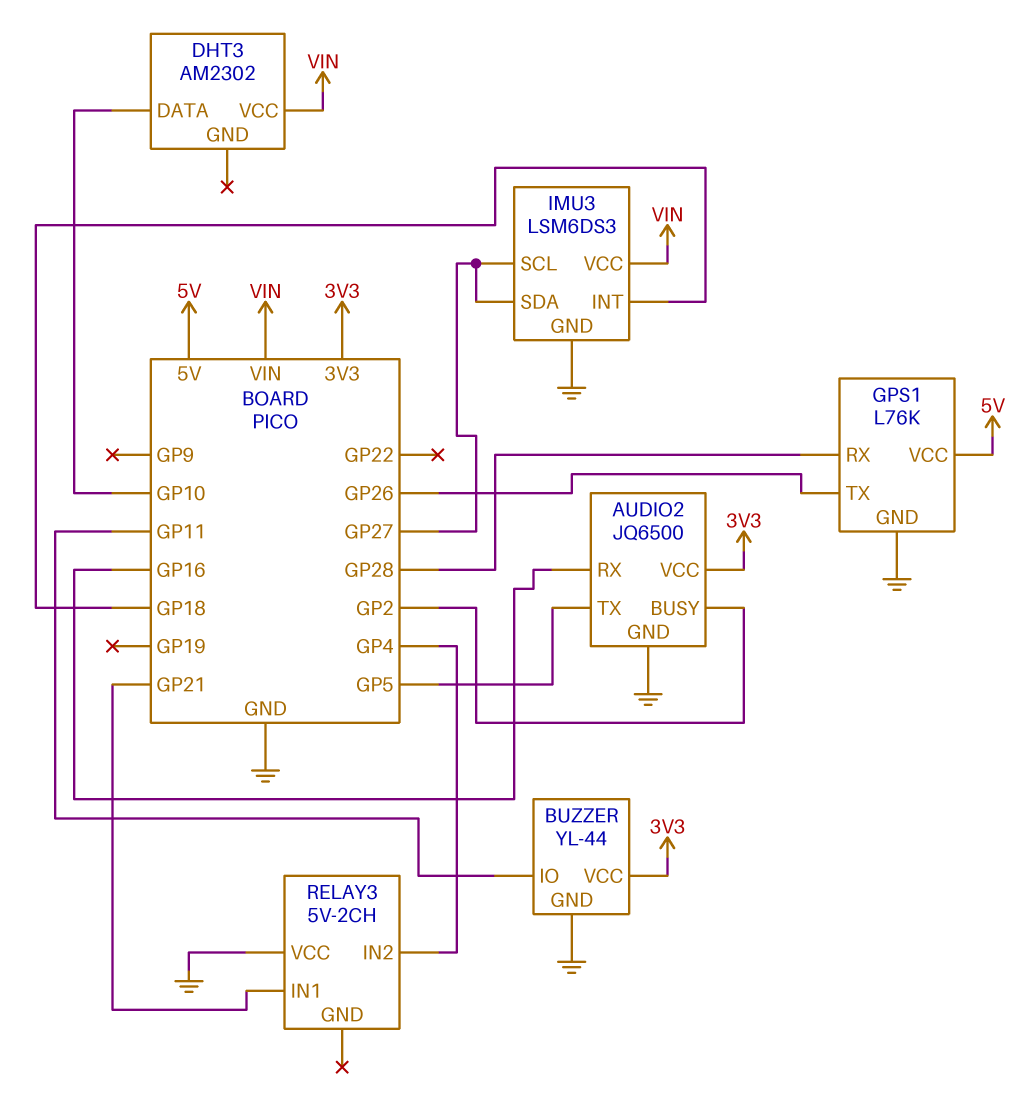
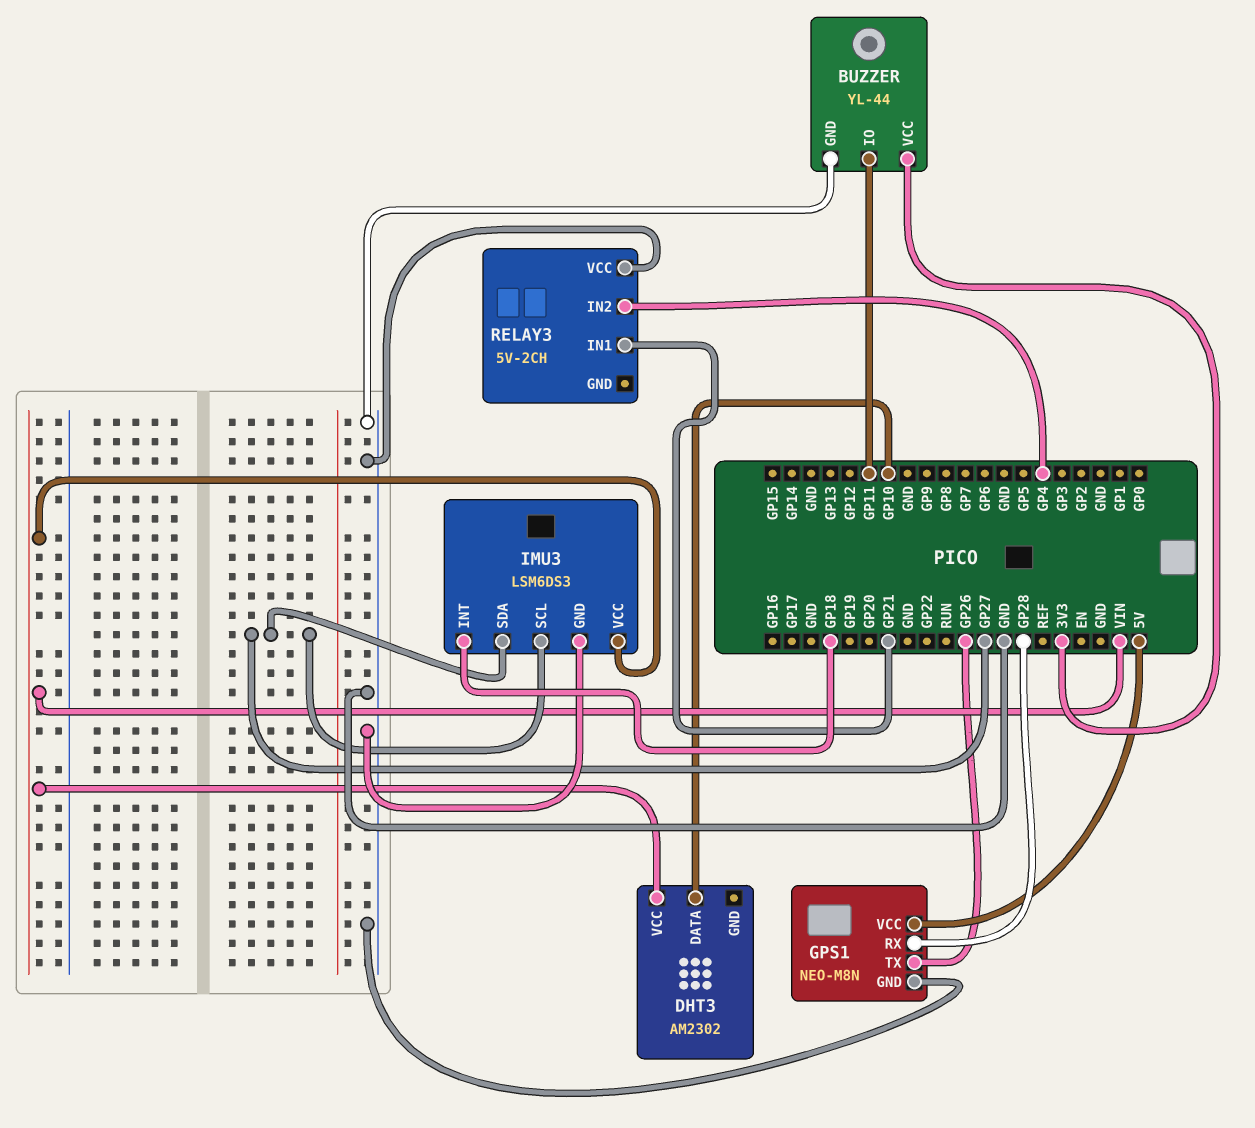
AUDIO2: JQ6500 -> none
AUDIO2 pin BUSY: GP2 -> none
AUDIO2 pin GND: GND -> none
AUDIO2 pin RX: GP16 -> none
AUDIO2 pin TX: GP5 -> none
AUDIO2 pin VCC: 3V3 -> none
GPS1: L76K -> NEO-M8N

